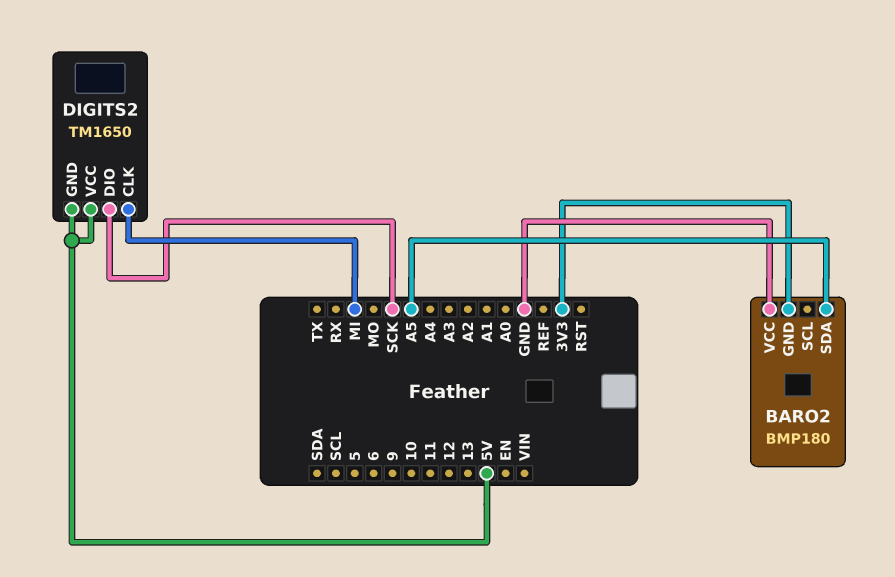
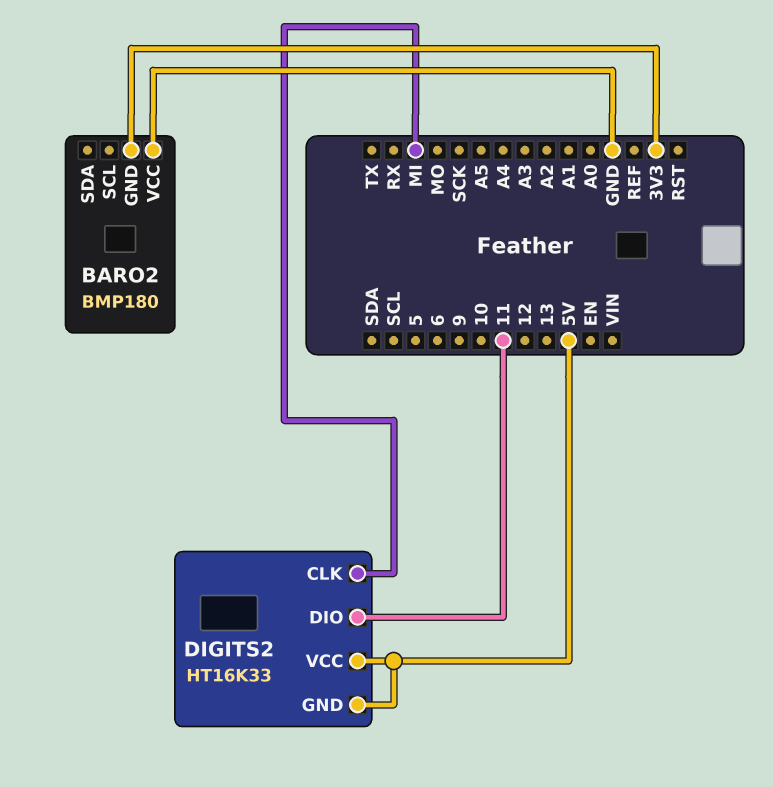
BARO2 pin SDA: A5 -> none
DIGITS2: TM1650 -> HT16K33
DIGITS2 pin DIO: SCK -> 11

